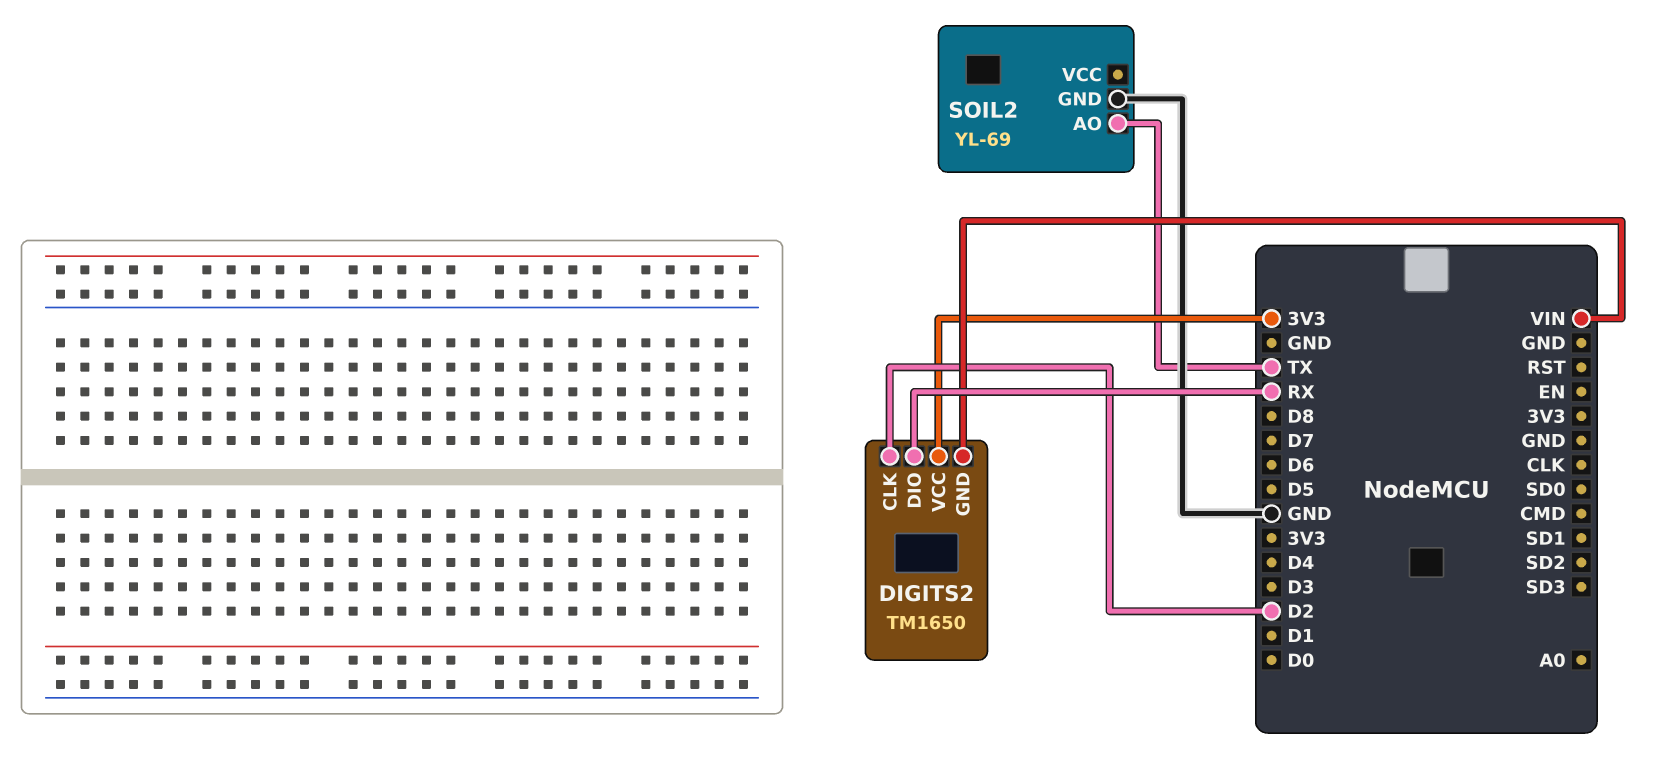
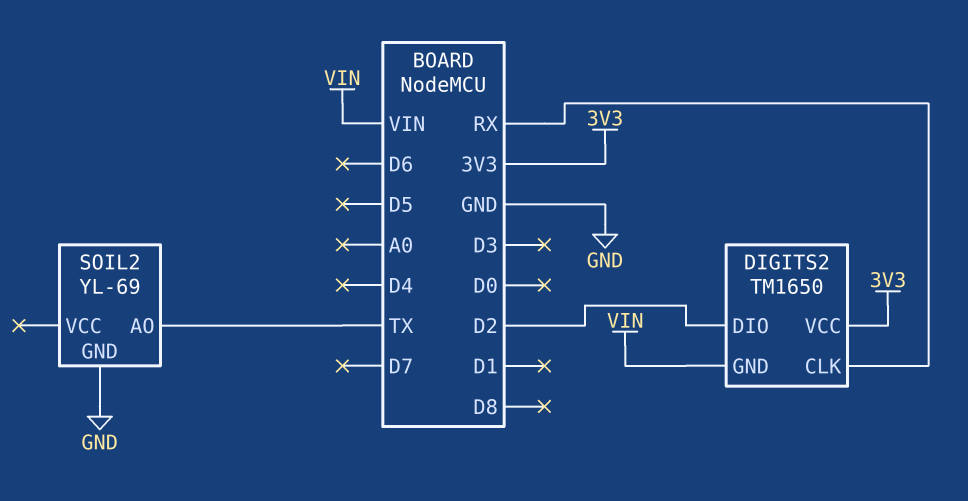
DIGITS2 pin CLK: D2 -> RX
DIGITS2 pin DIO: RX -> D2

